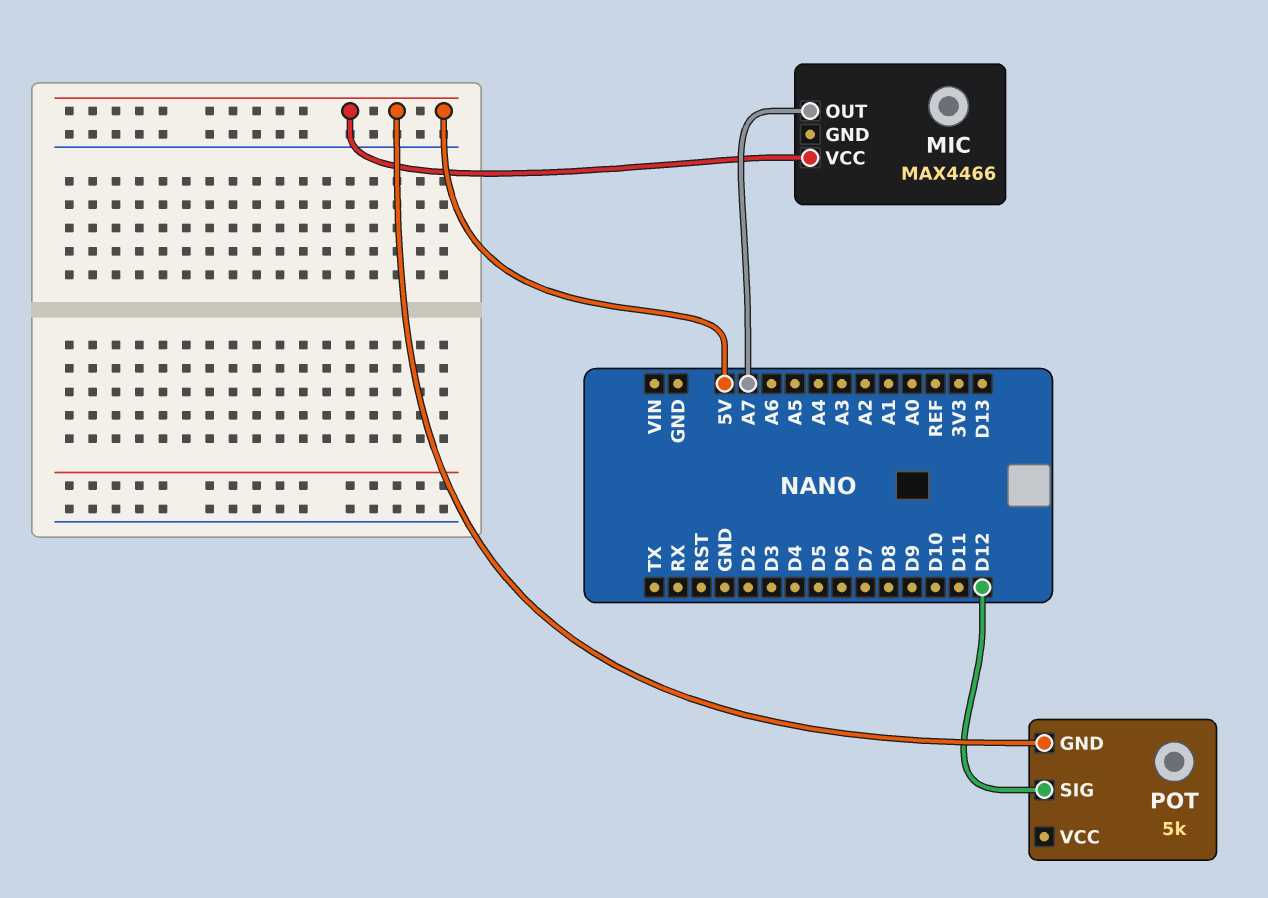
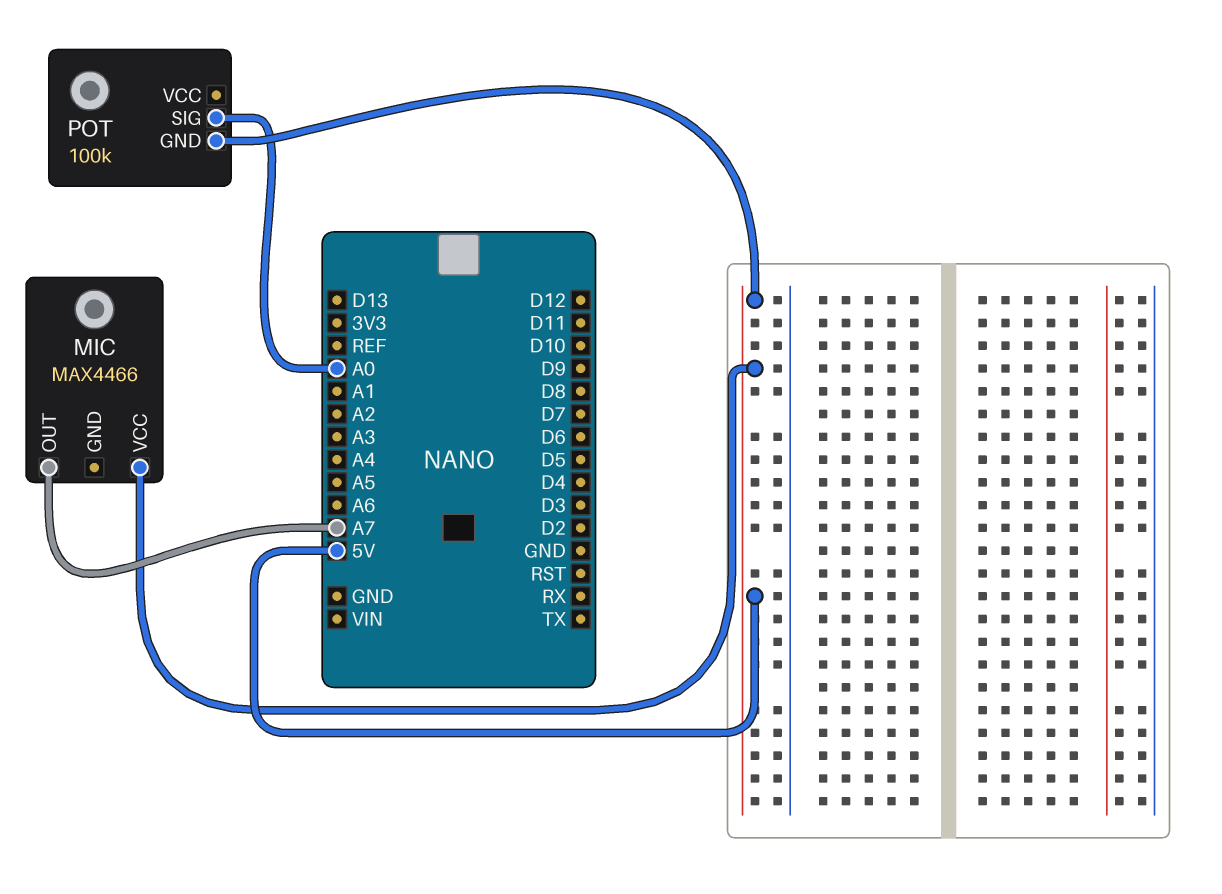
POT: 5k -> 100k
POT pin SIG: D12 -> A0

